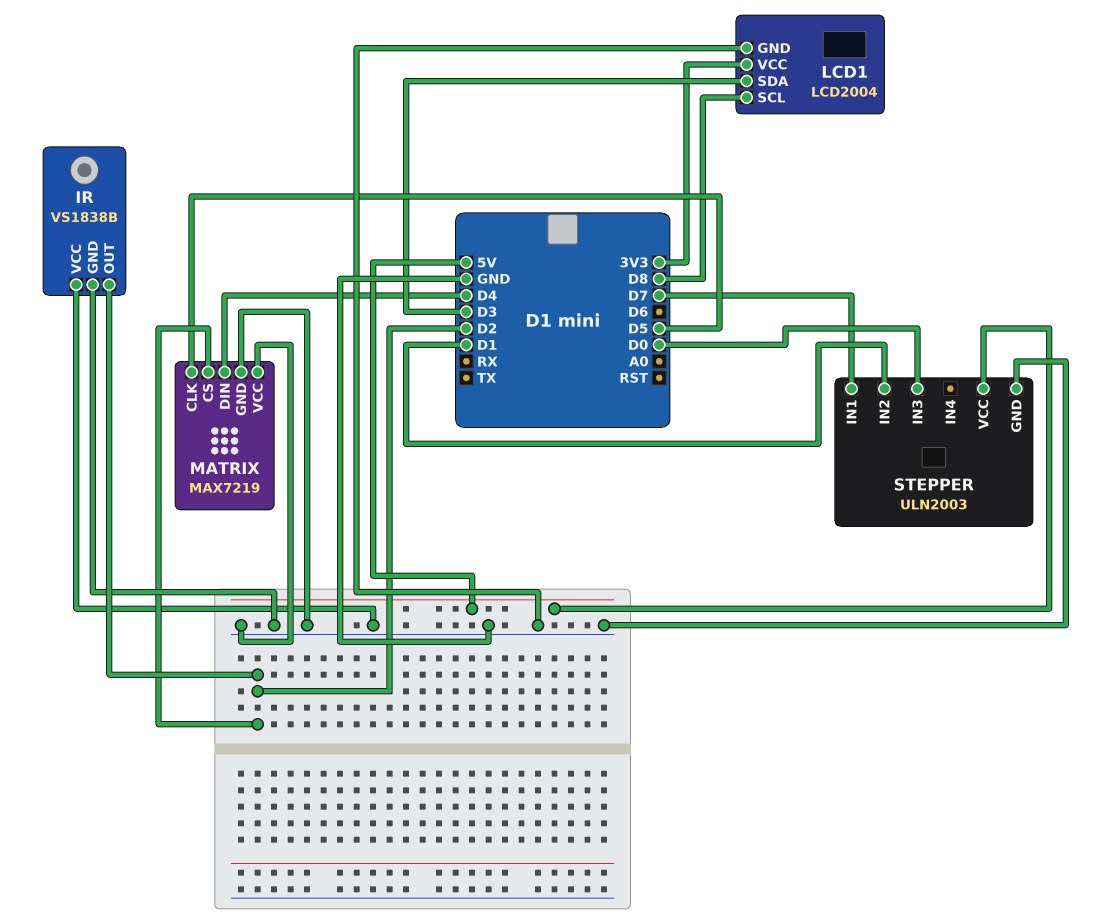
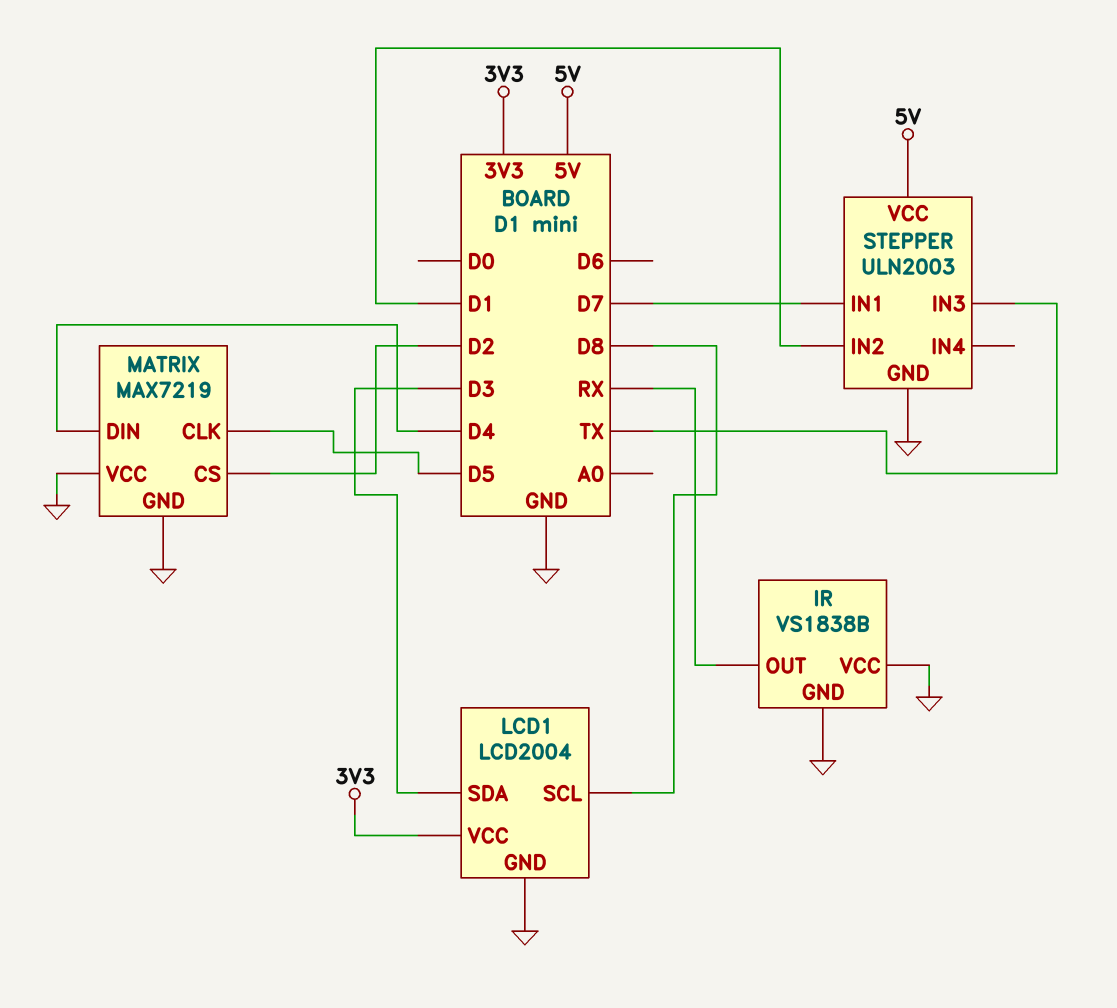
IR pin OUT: D2 -> RX
STEPPER pin IN3: D0 -> TX

